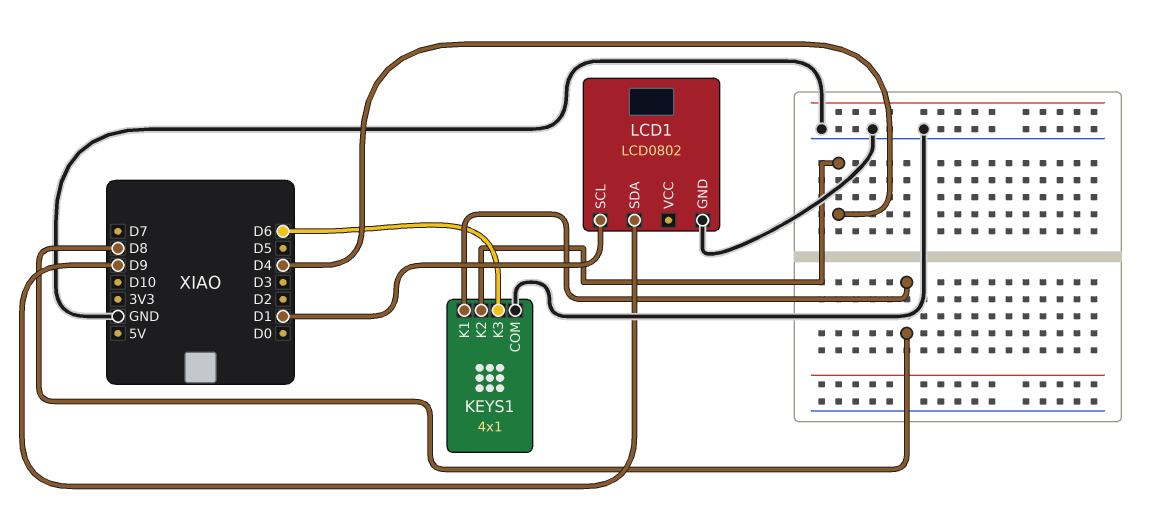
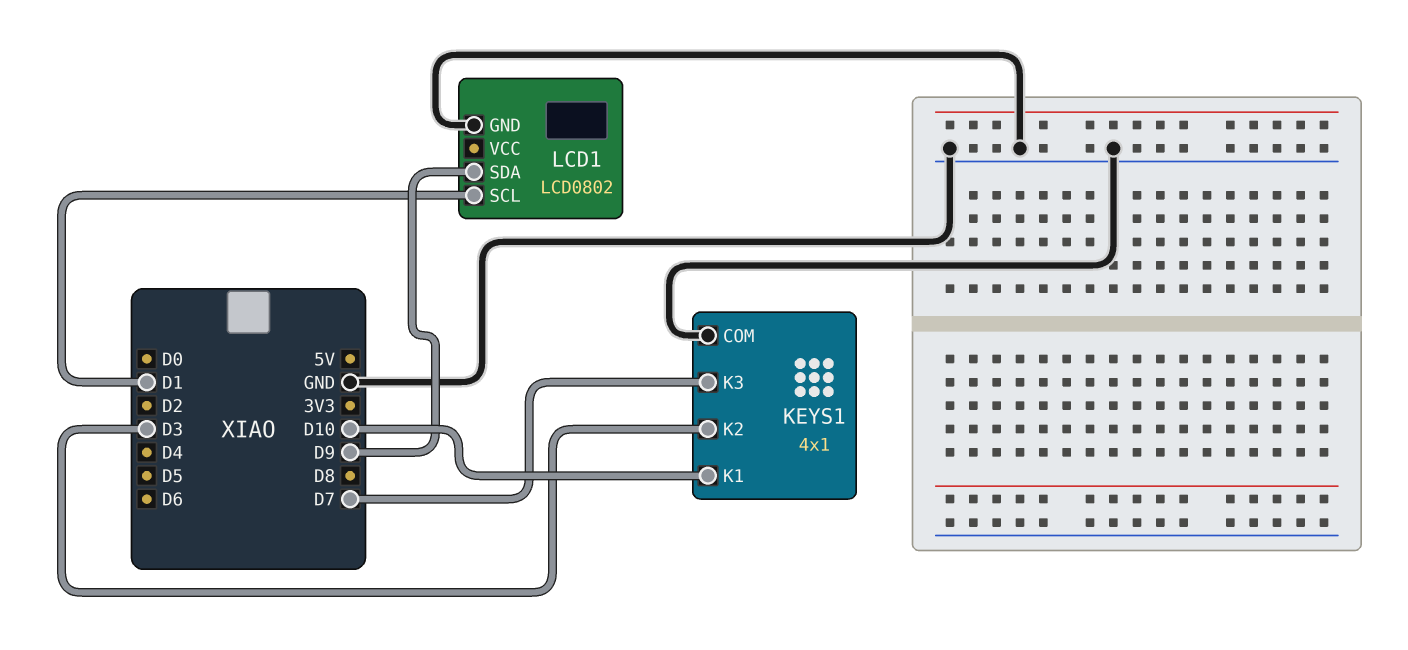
KEYS1 pin K1: D8 -> D10
KEYS1 pin K2: D4 -> D3
KEYS1 pin K3: D6 -> D7

